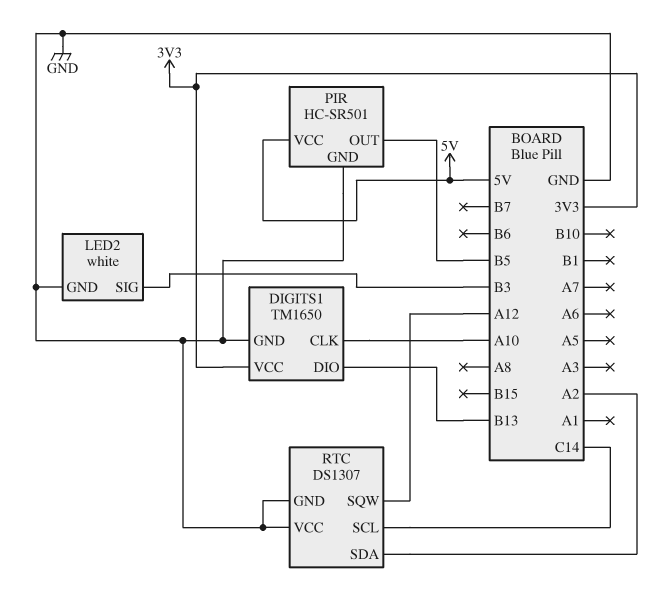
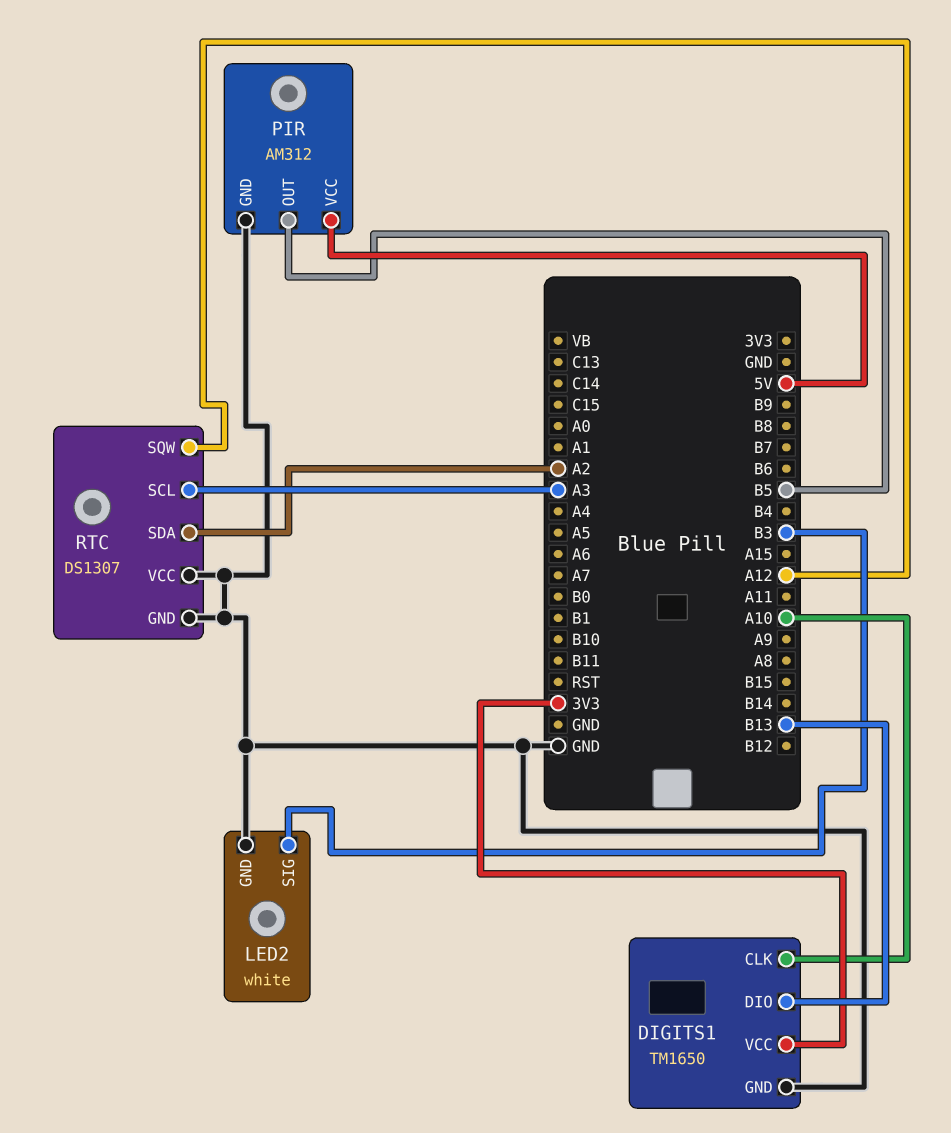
PIR: HC-SR501 -> AM312
RTC pin SCL: C14 -> A3

